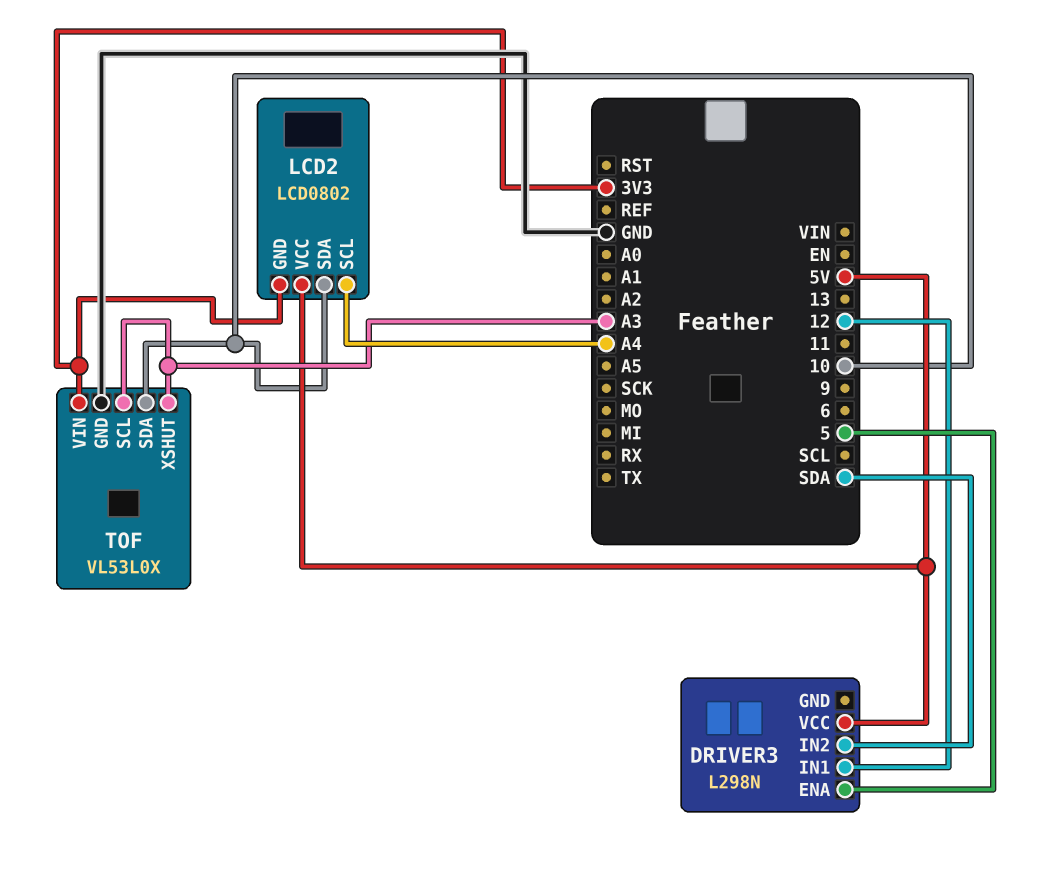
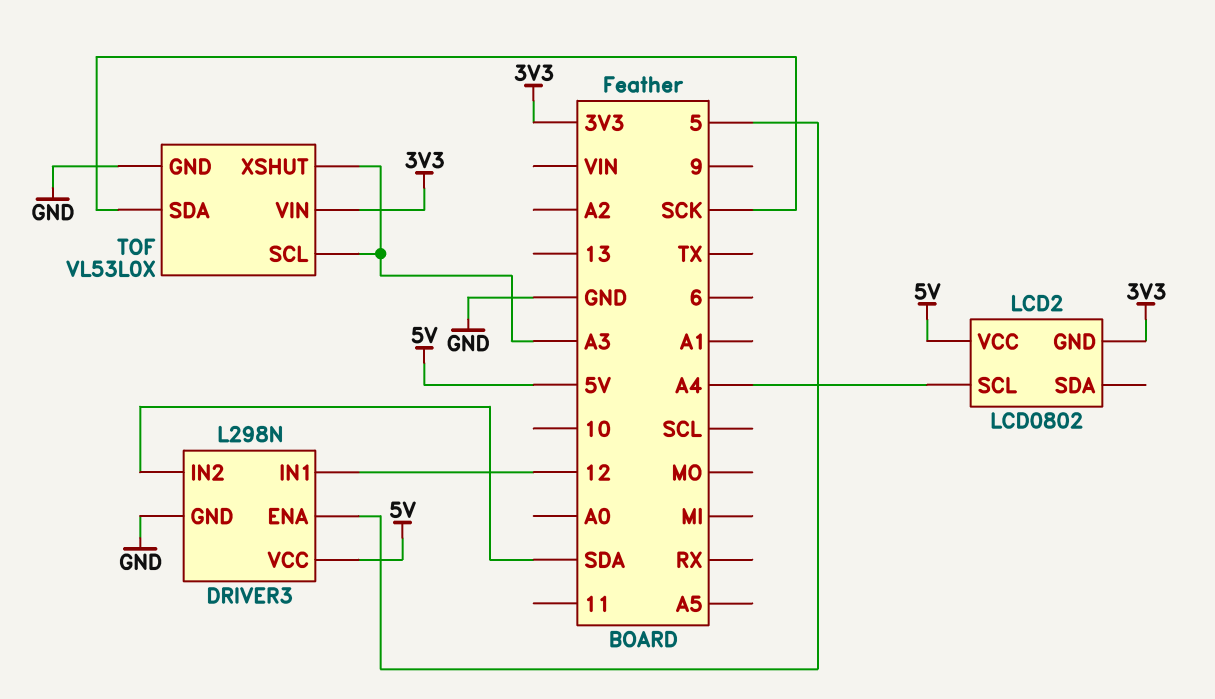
DRIVER3 pin GND: none -> GND
LCD2 pin SDA: 10 -> none
TOF pin SDA: 10 -> SCK

